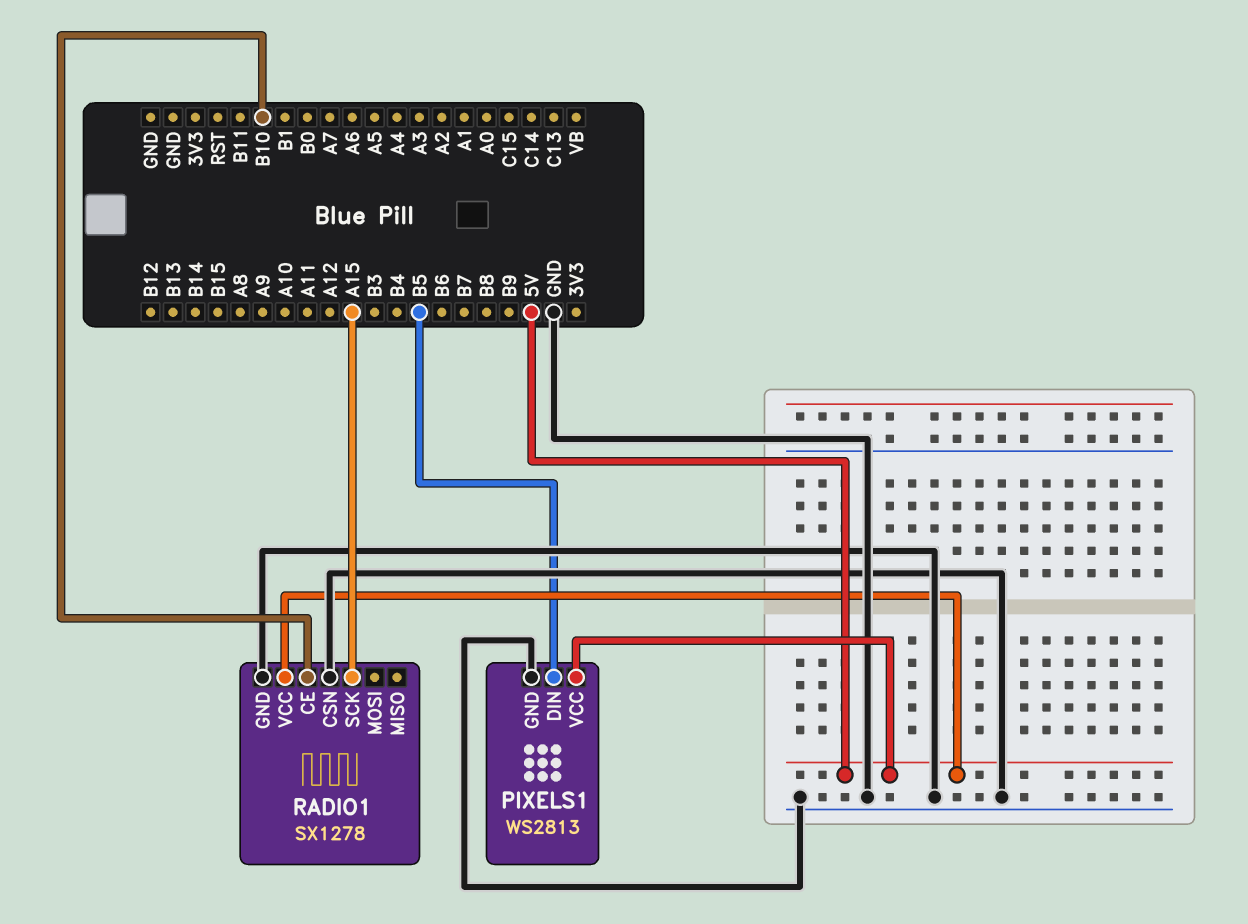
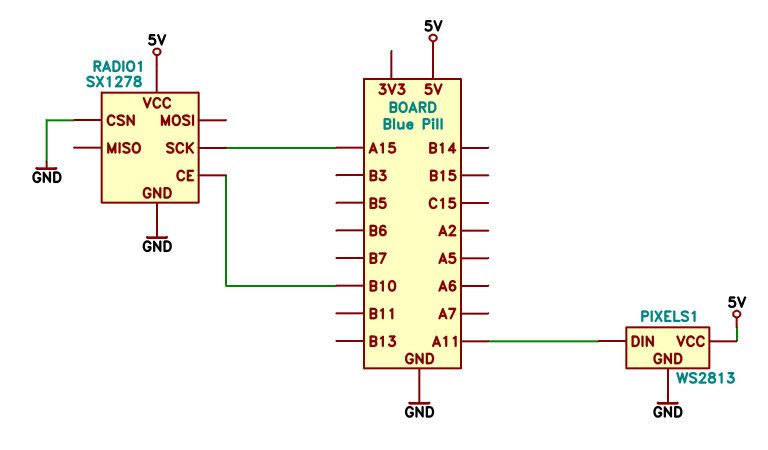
PIXELS1 pin DIN: B5 -> A11

